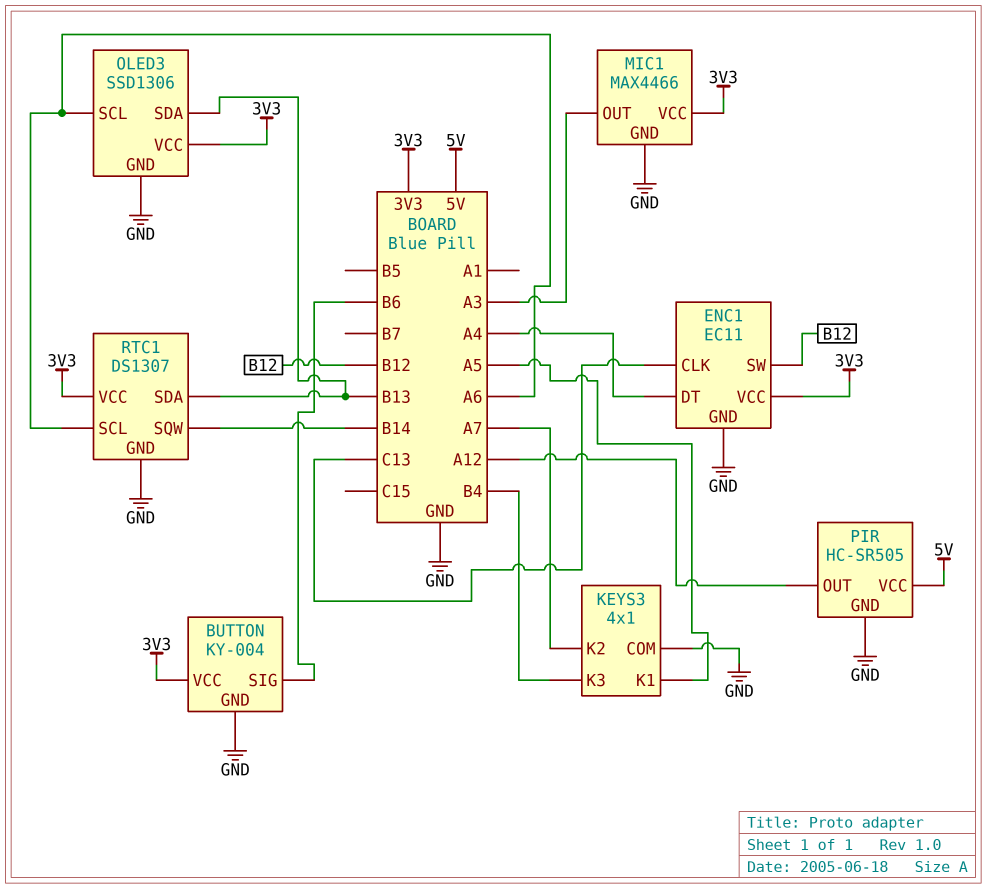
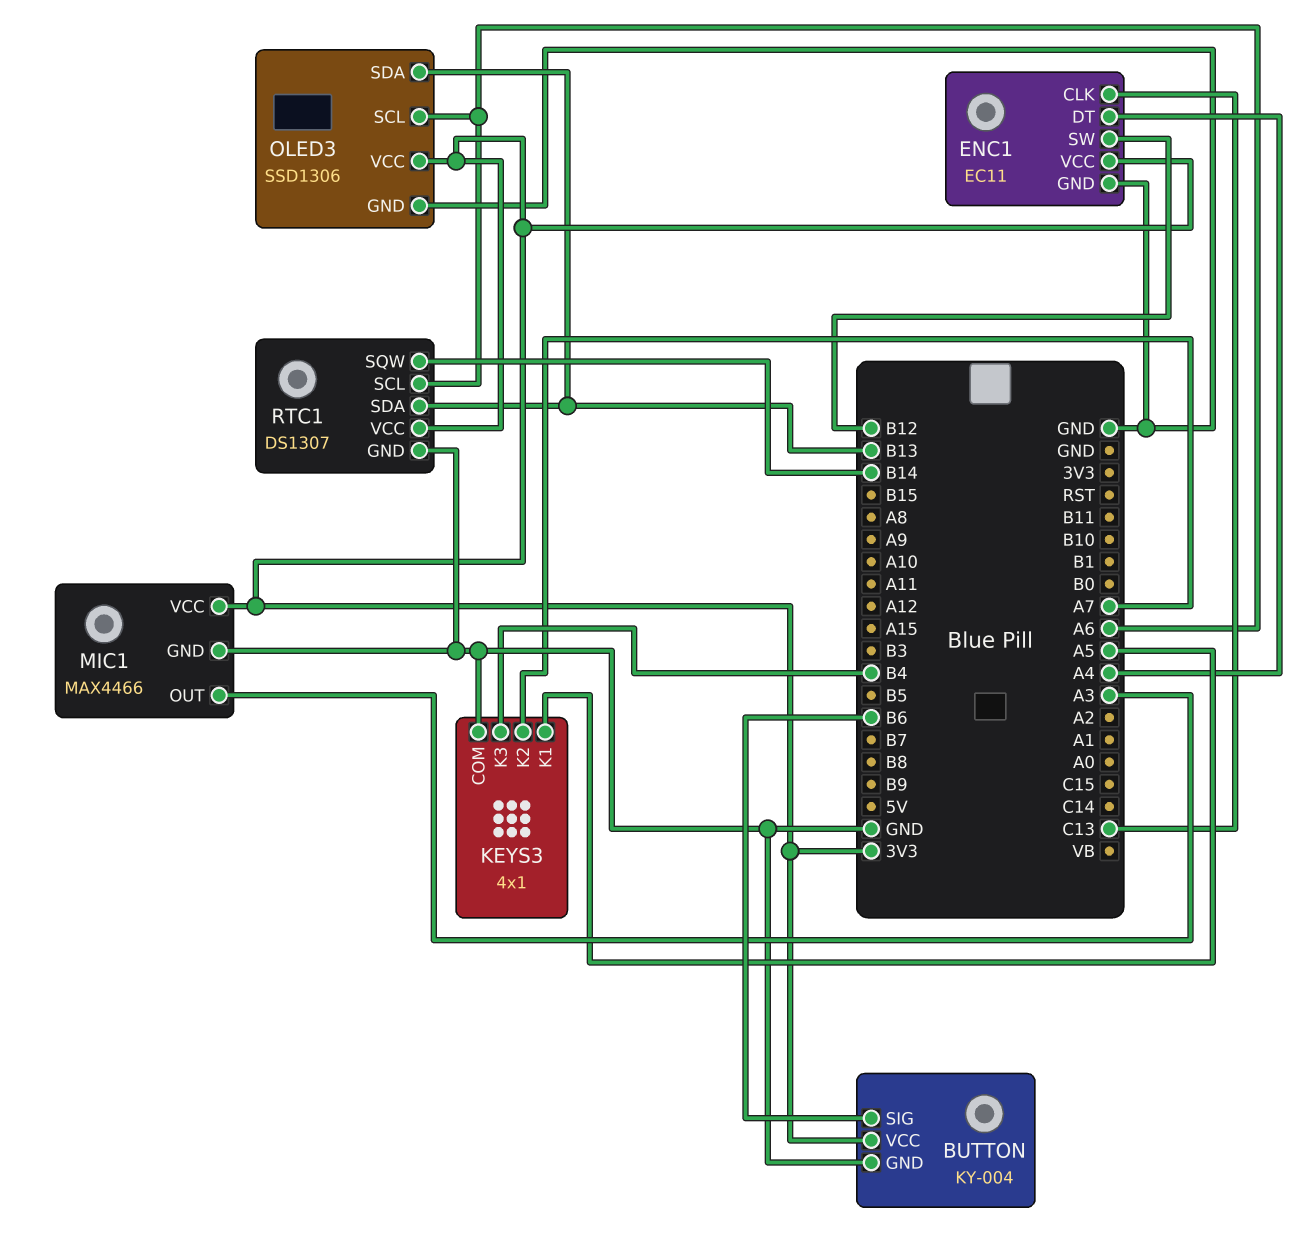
PIR: HC-SR505 -> none
PIR pin GND: GND -> none
PIR pin OUT: A12 -> none
PIR pin VCC: 5V -> none

